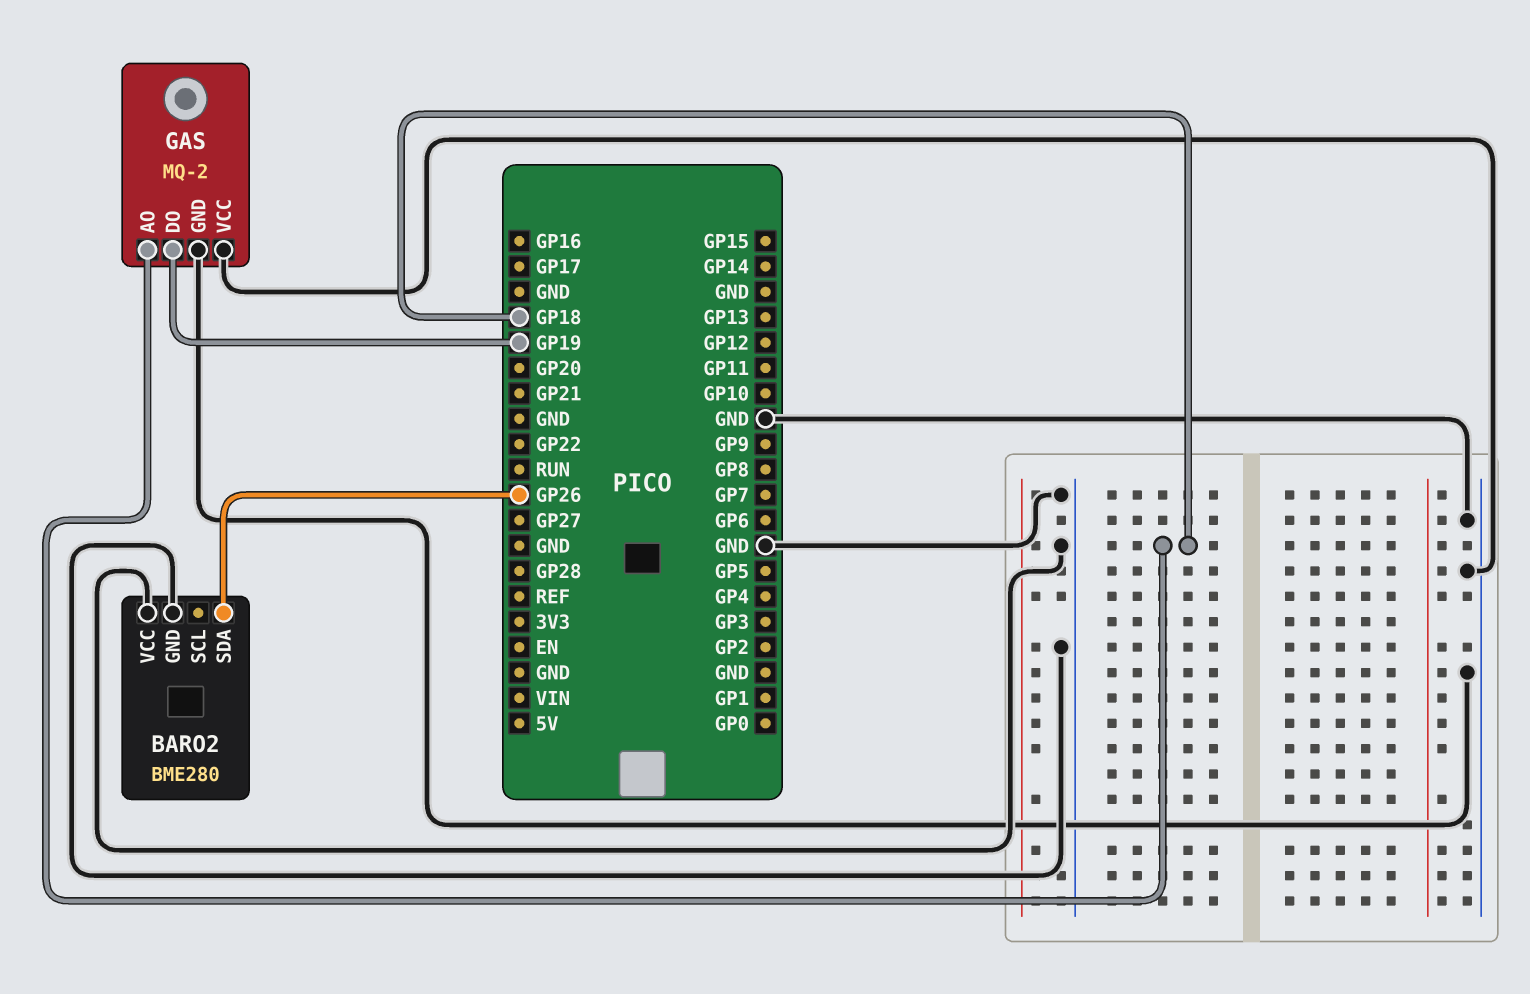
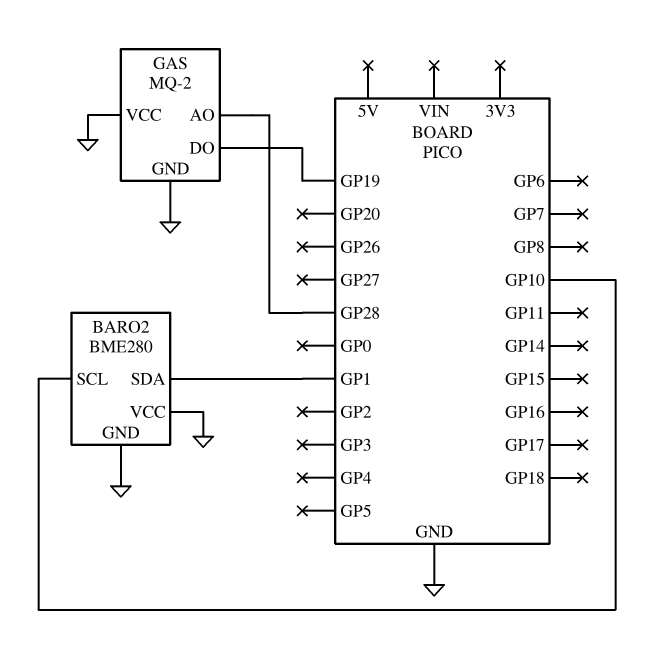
BARO2 pin SCL: none -> GP10
BARO2 pin SDA: GP26 -> GP1
GAS pin AO: GP18 -> GP28

